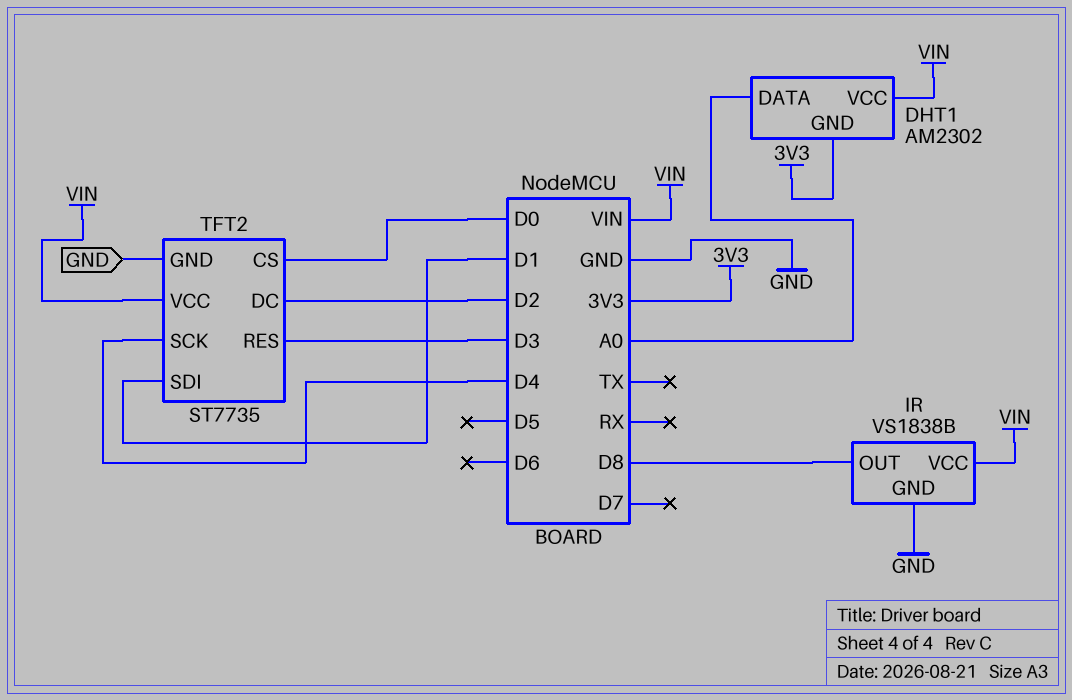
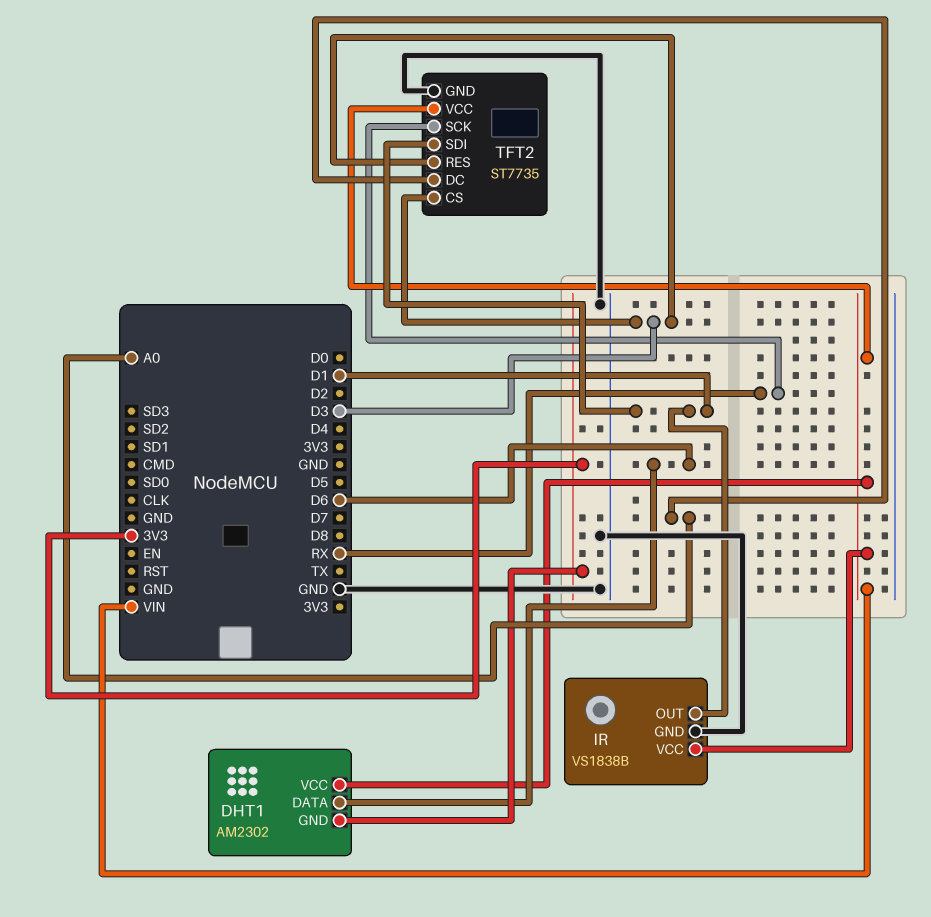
DHT1 pin DATA: A0 -> D6
IR pin OUT: D8 -> D1
TFT2 pin CS: D0 -> D3
TFT2 pin DC: D2 -> A0
TFT2 pin SCK: D4 -> RX

